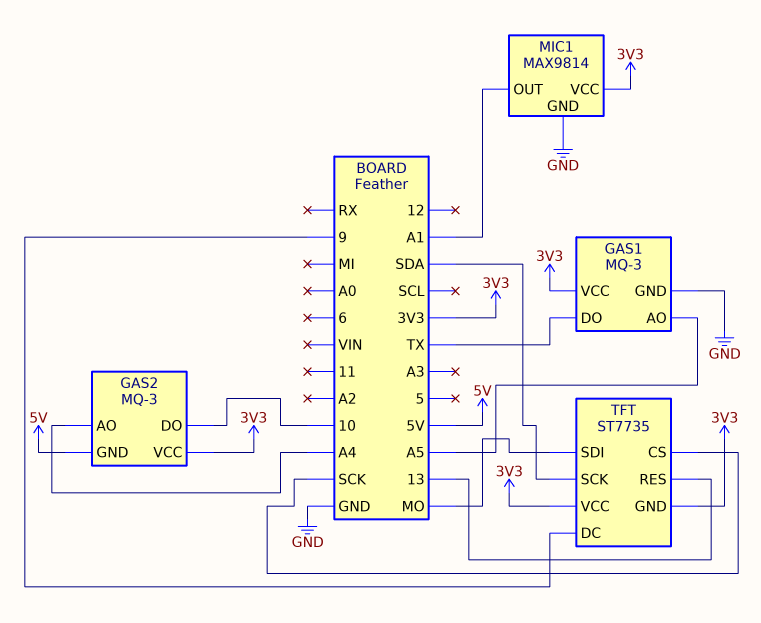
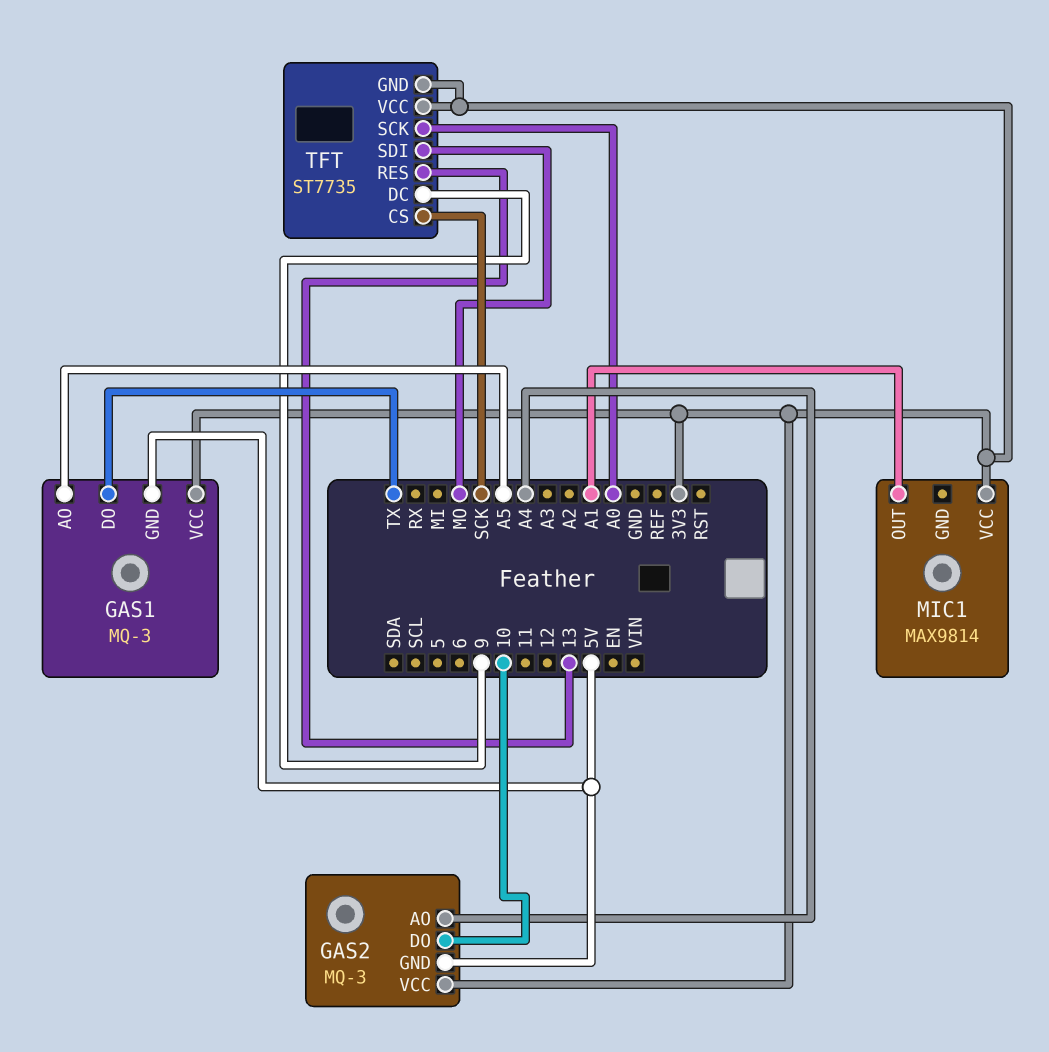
GAS1 pin GND: GND -> 5V
MIC1 pin GND: GND -> none
TFT pin SCK: SDA -> A0

